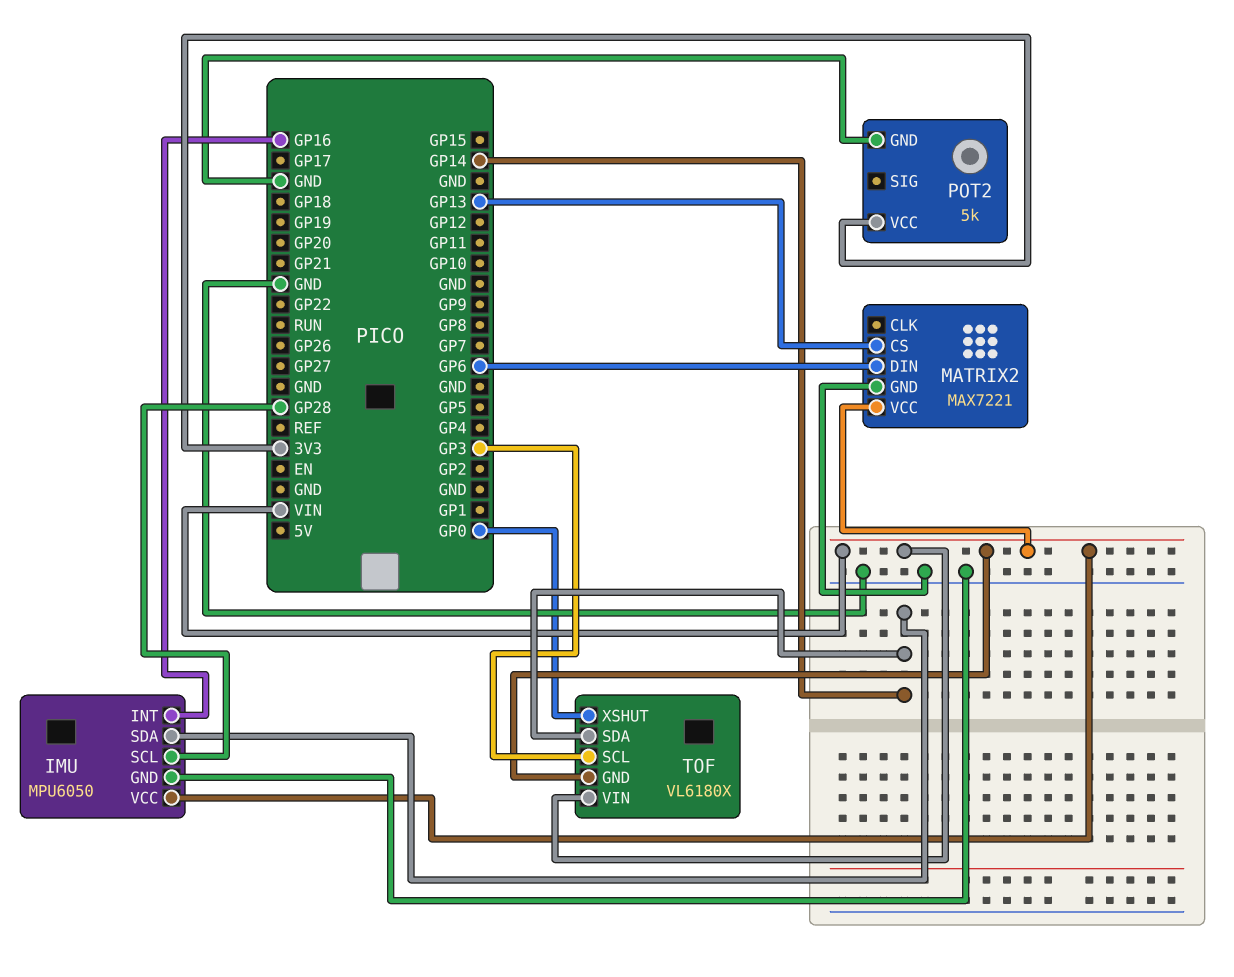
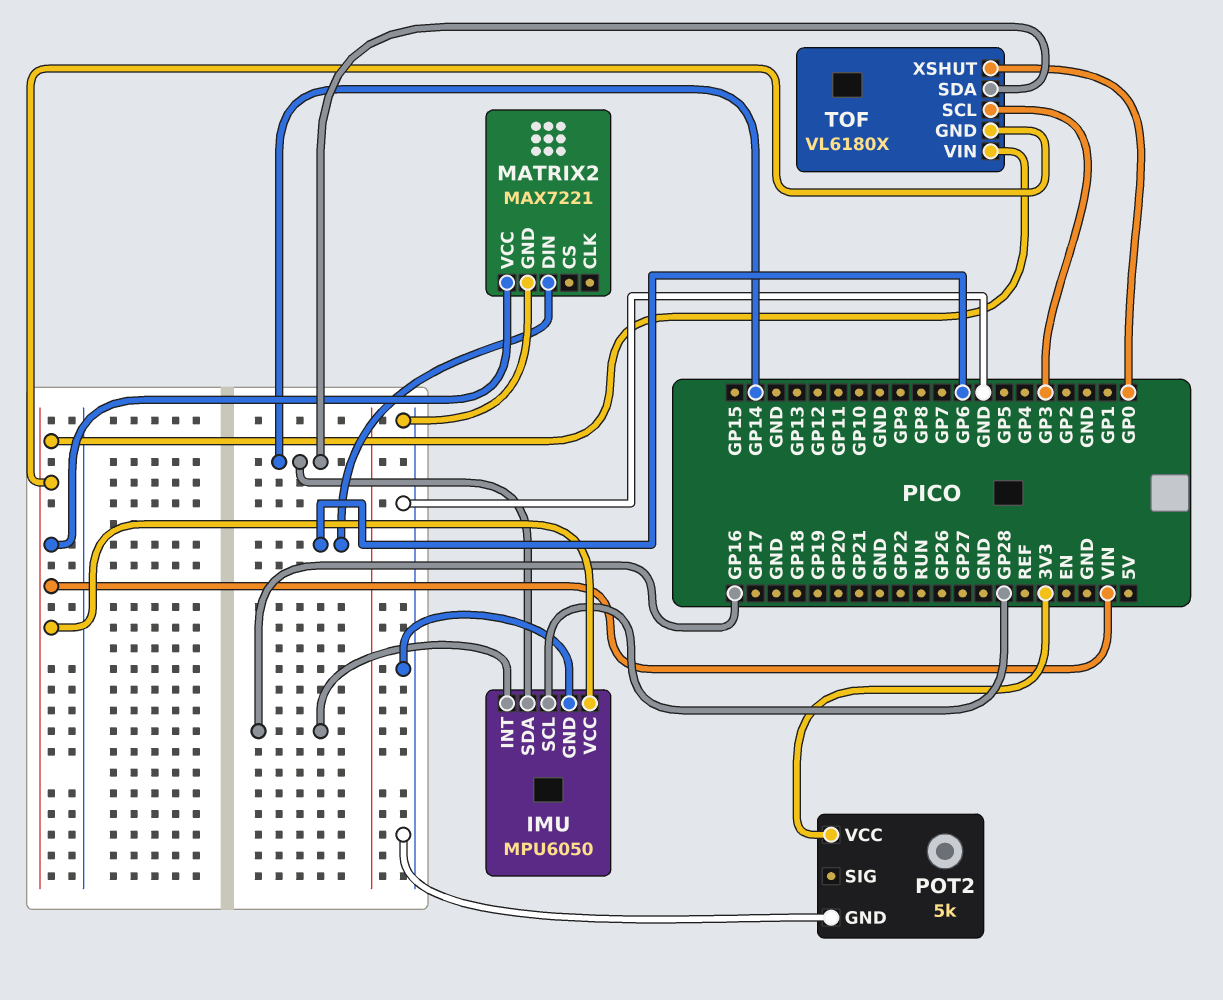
MATRIX2 pin CS: GP13 -> none

